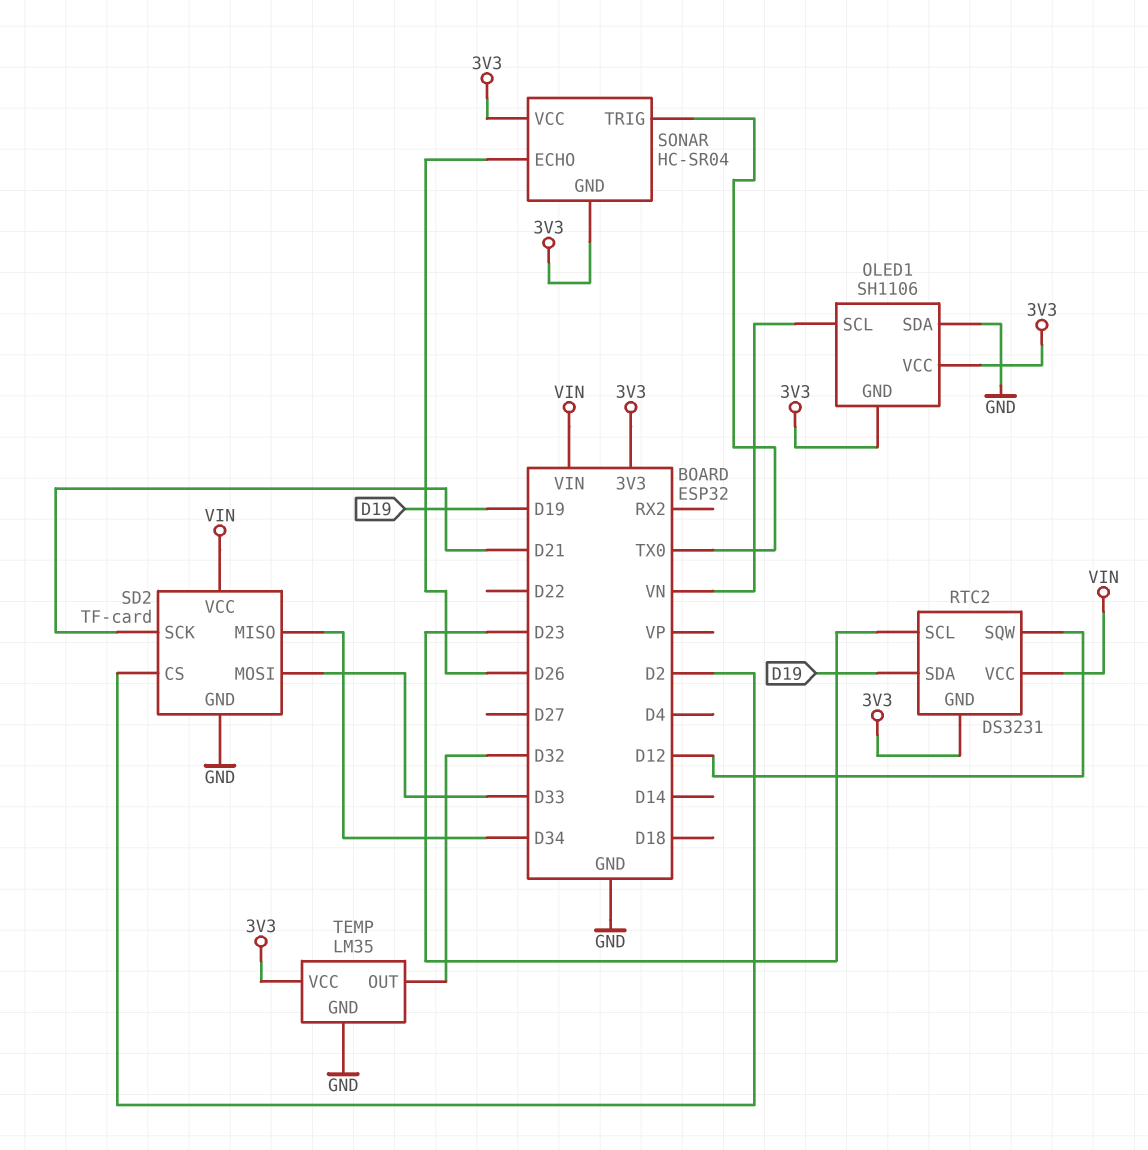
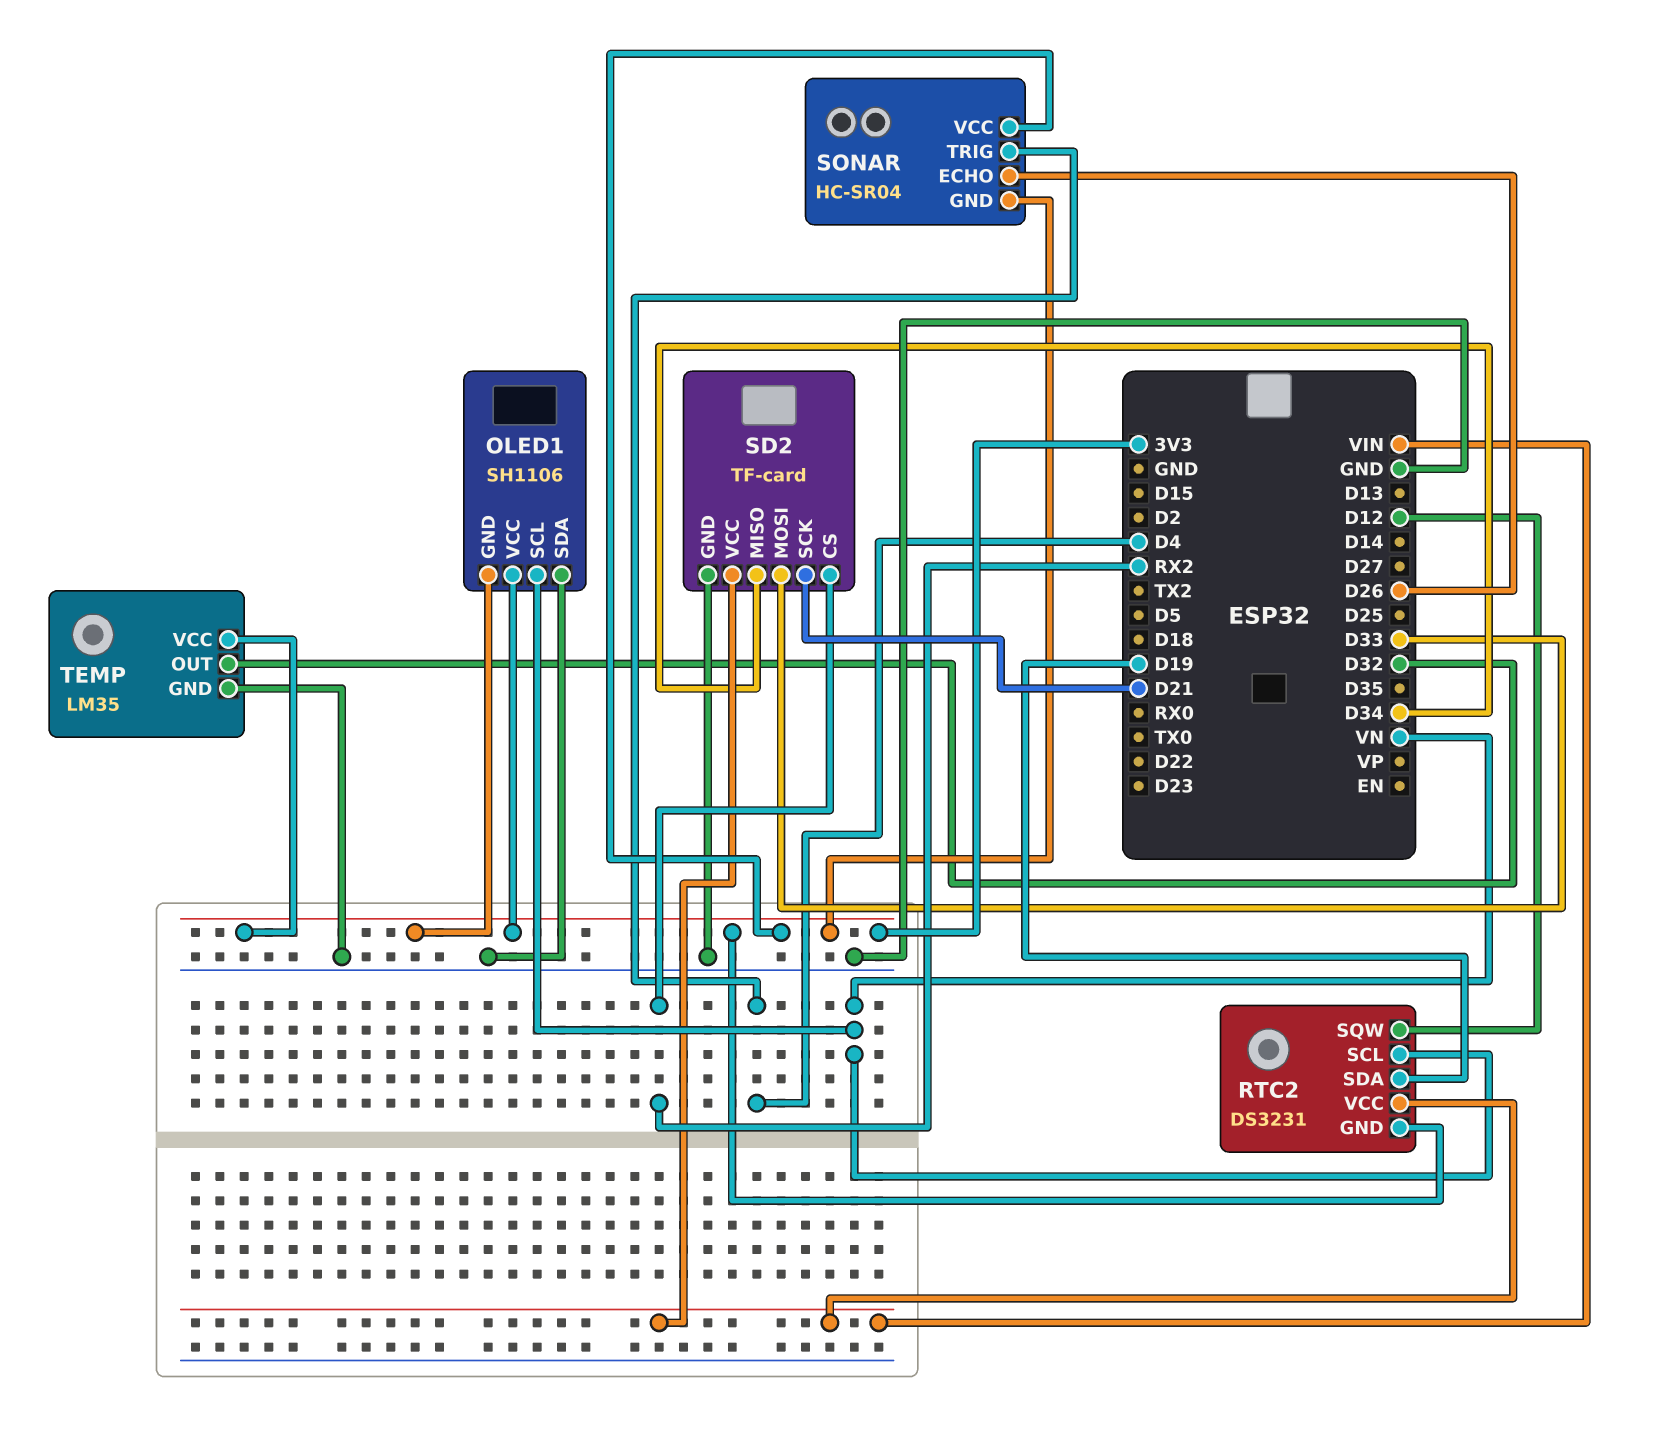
RTC2 pin SCL: D23 -> VN
SD2 pin CS: D2 -> RX2
SONAR pin TRIG: TX0 -> D4

